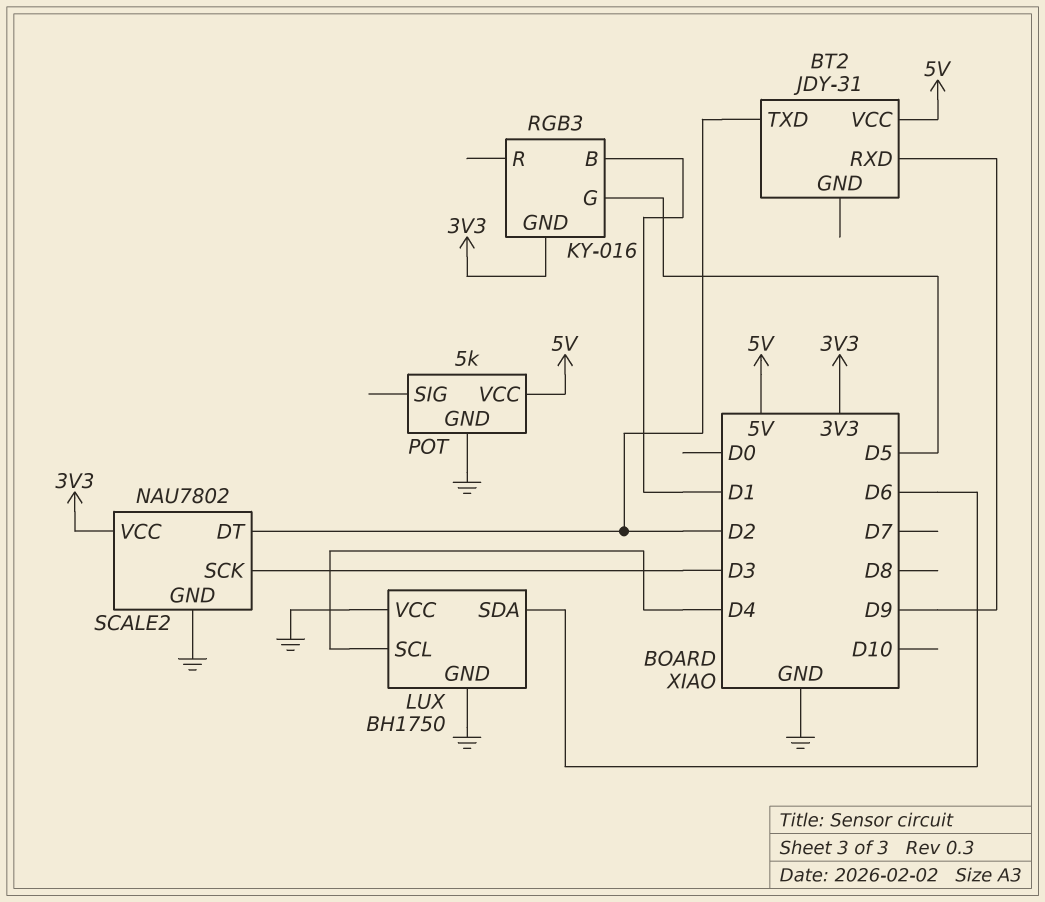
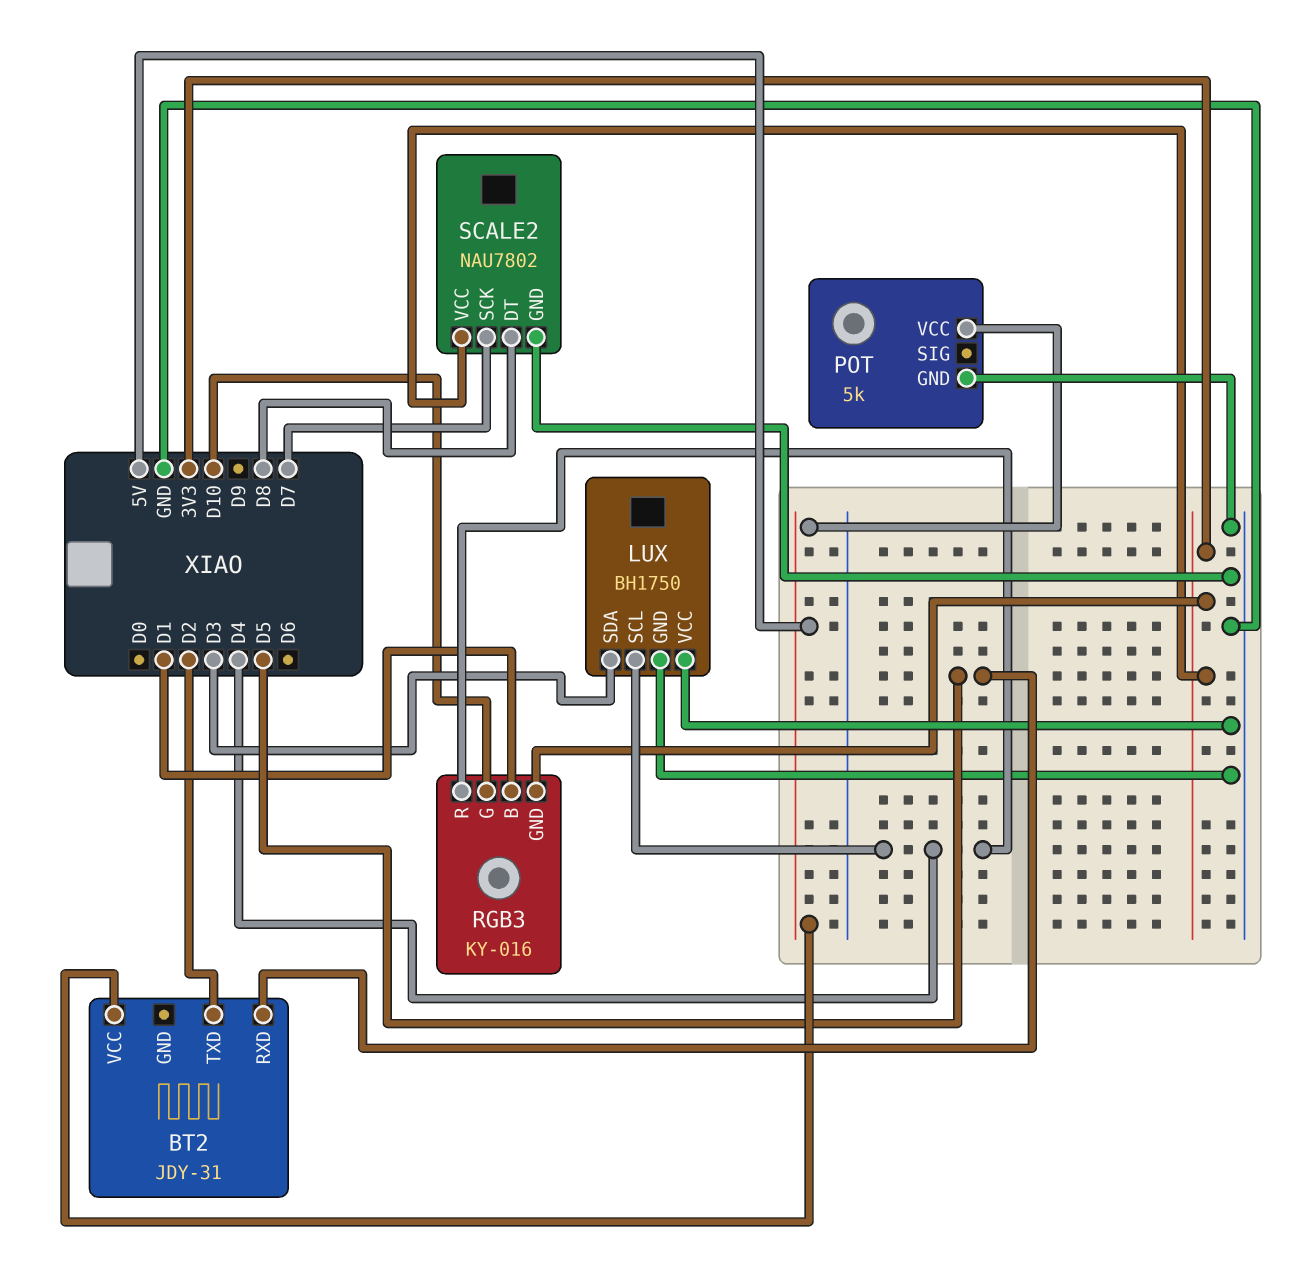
BT2 pin RXD: D9 -> D5
LUX pin SDA: D6 -> D3
RGB3 pin G: D5 -> D10
RGB3 pin R: none -> D4
SCALE2 pin DT: D2 -> D8
SCALE2 pin SCK: D3 -> D7

